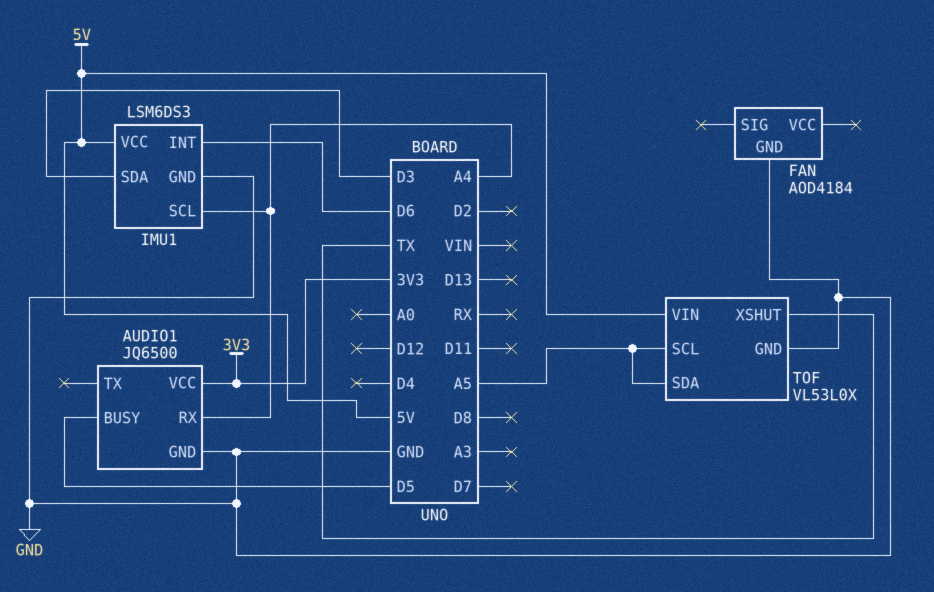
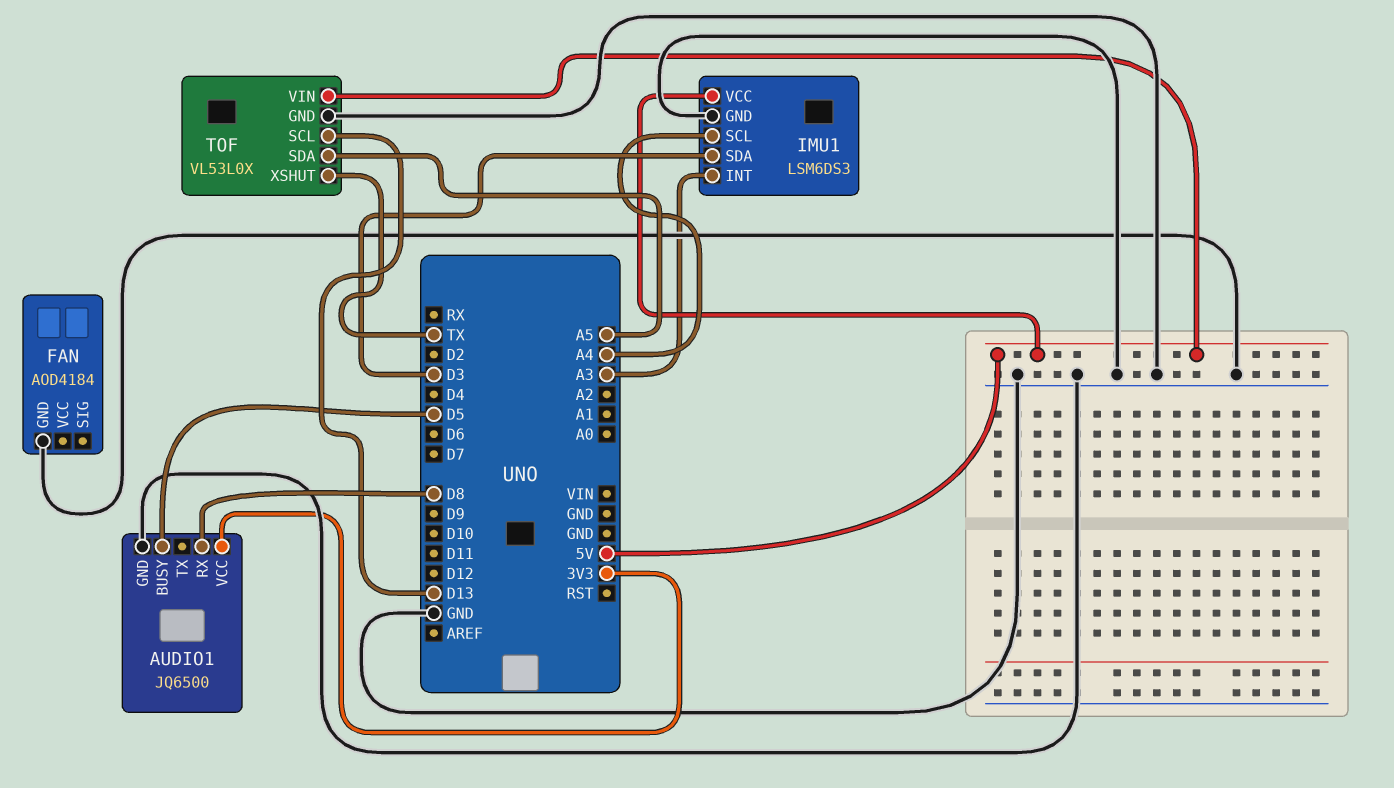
AUDIO1 pin RX: A4 -> D8
IMU1 pin INT: D6 -> A3
TOF pin SCL: A5 -> D13

